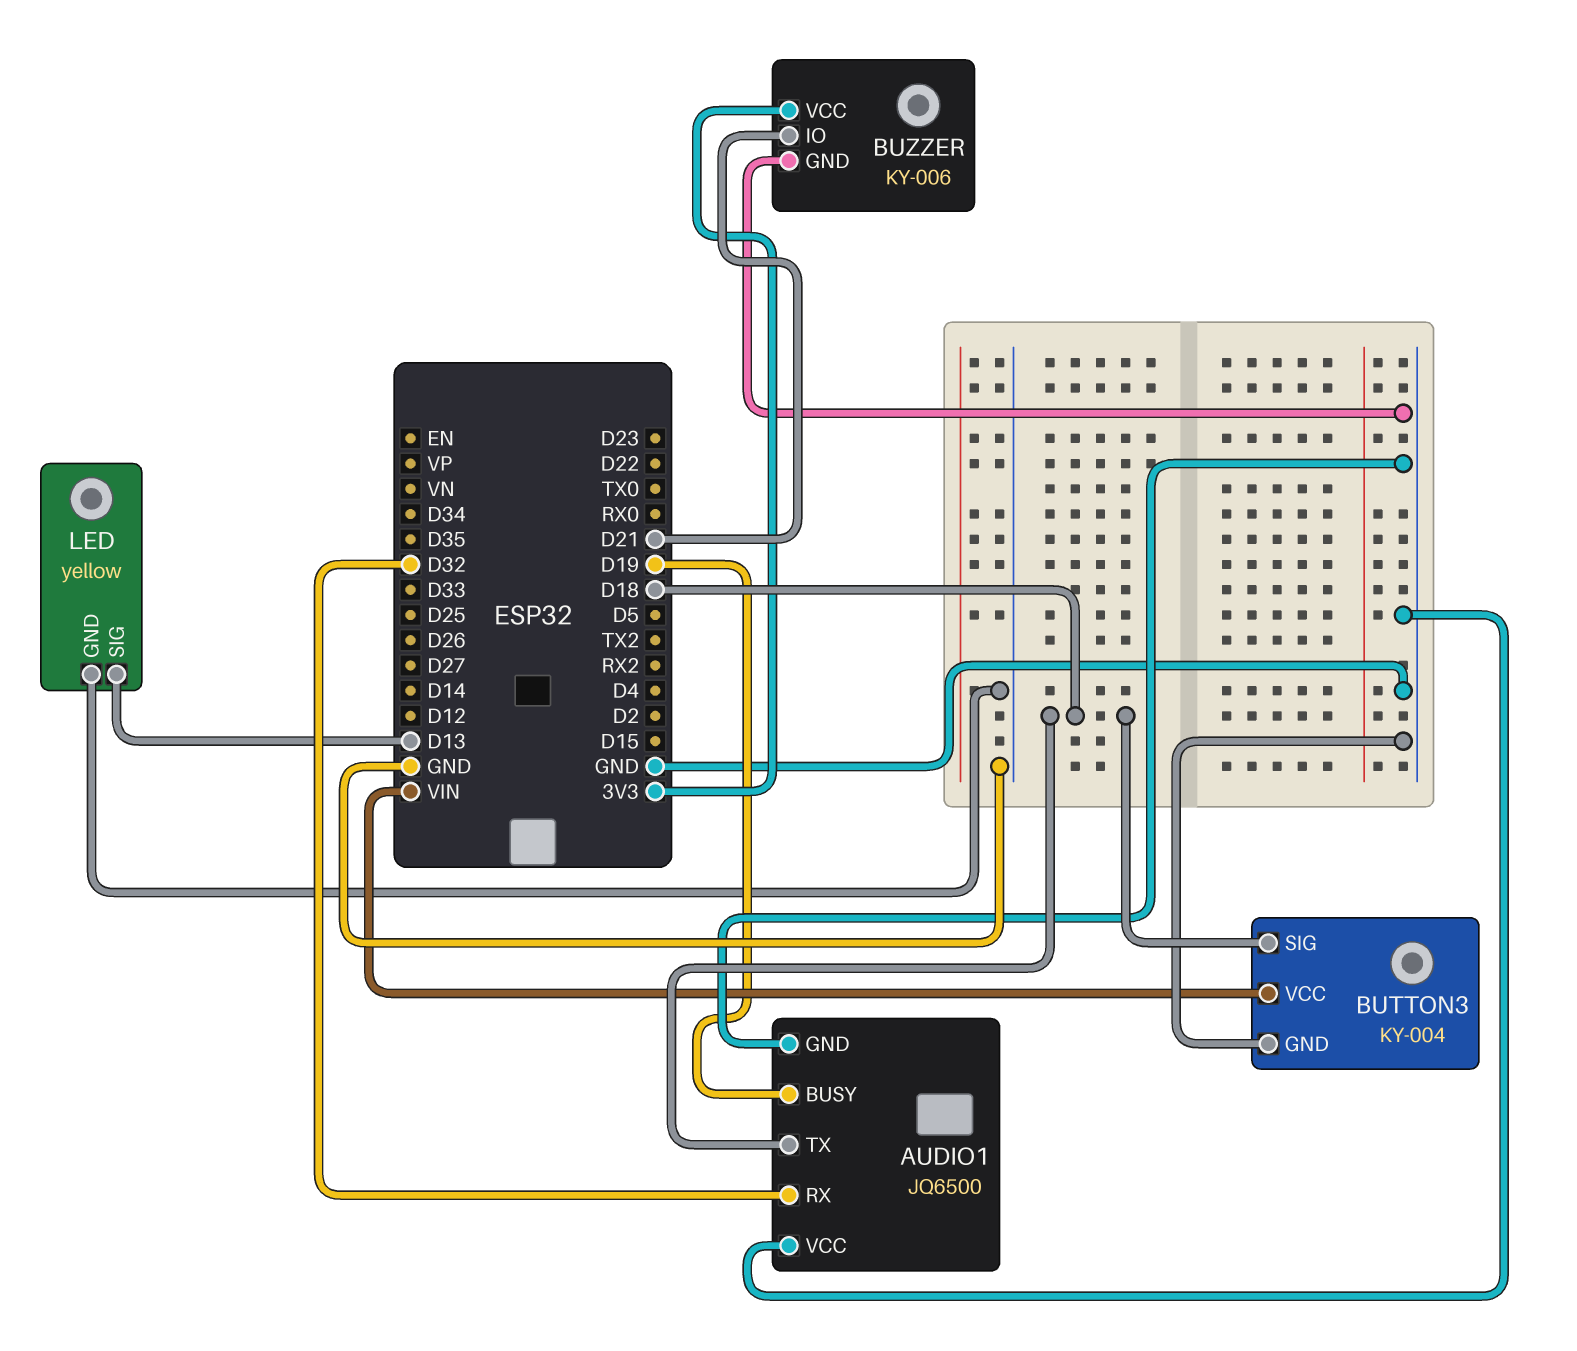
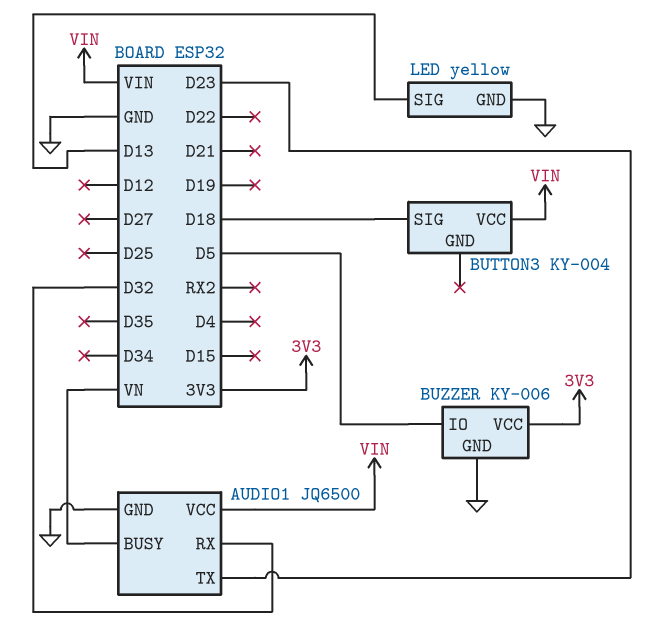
AUDIO1 pin BUSY: D19 -> VN
AUDIO1 pin TX: D18 -> D23
AUDIO1 pin VCC: GND -> VIN
BUTTON3 pin GND: GND -> none
BUZZER pin IO: D21 -> D5

